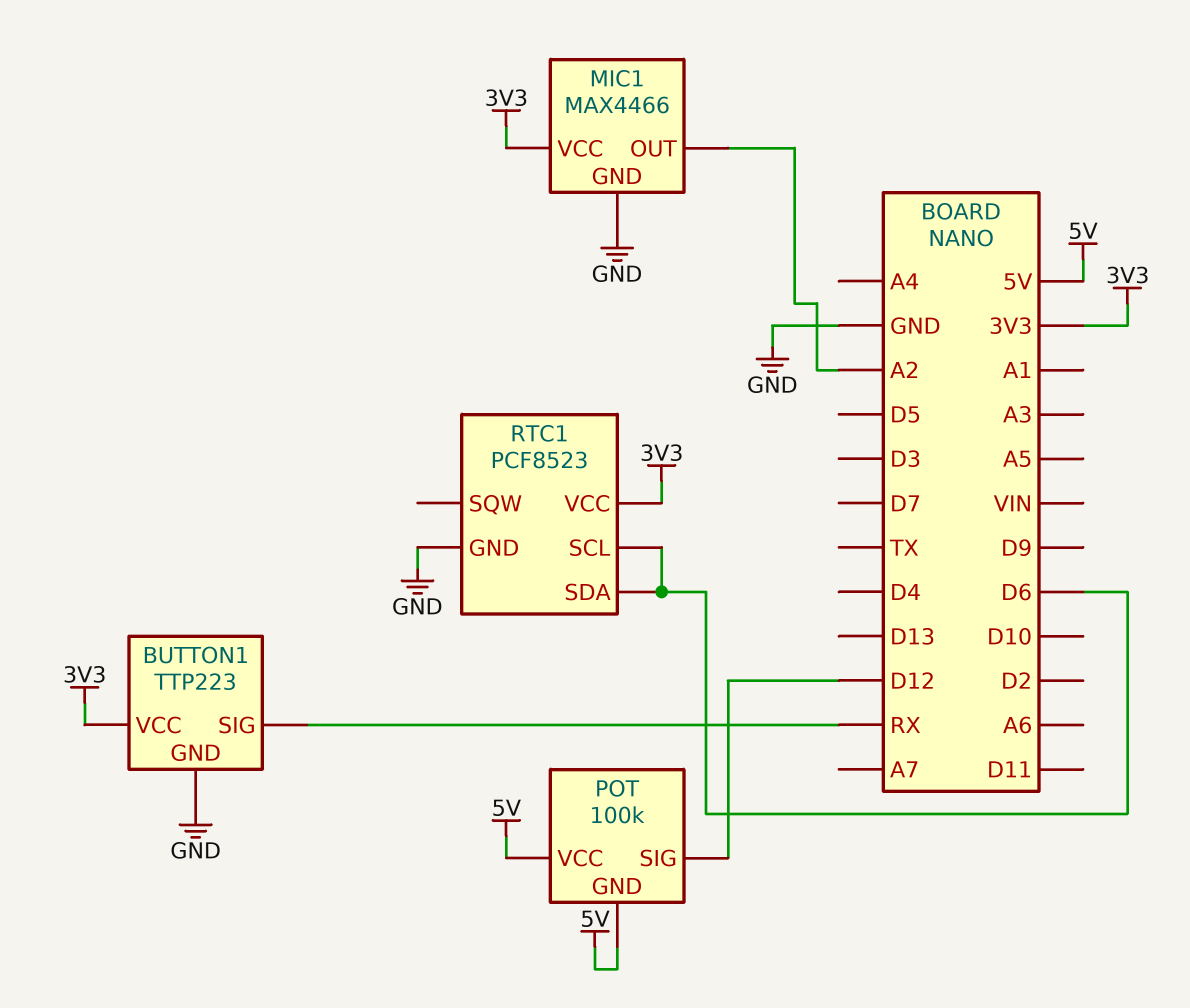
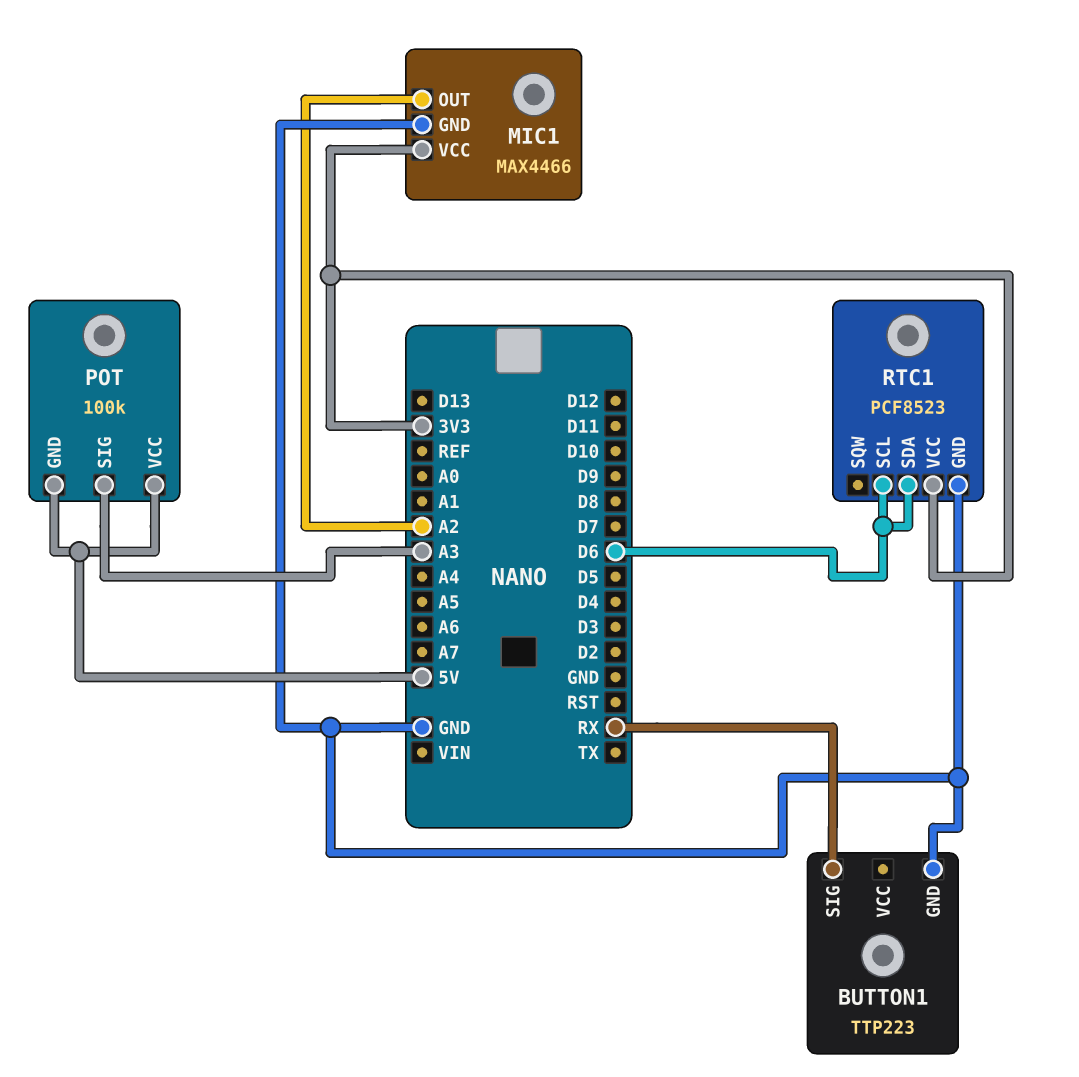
BUTTON1 pin VCC: 3V3 -> none
POT pin SIG: D12 -> A3

